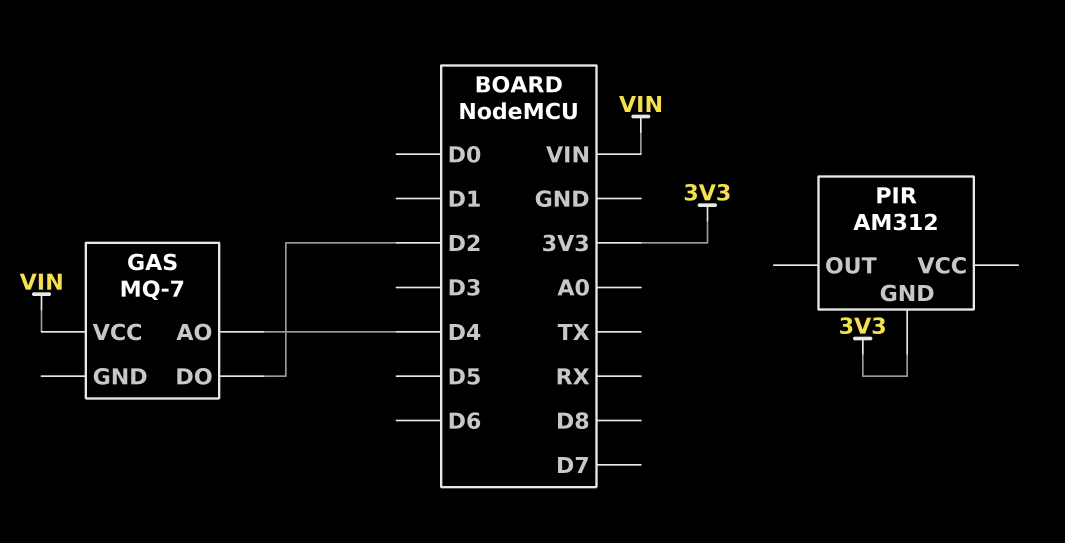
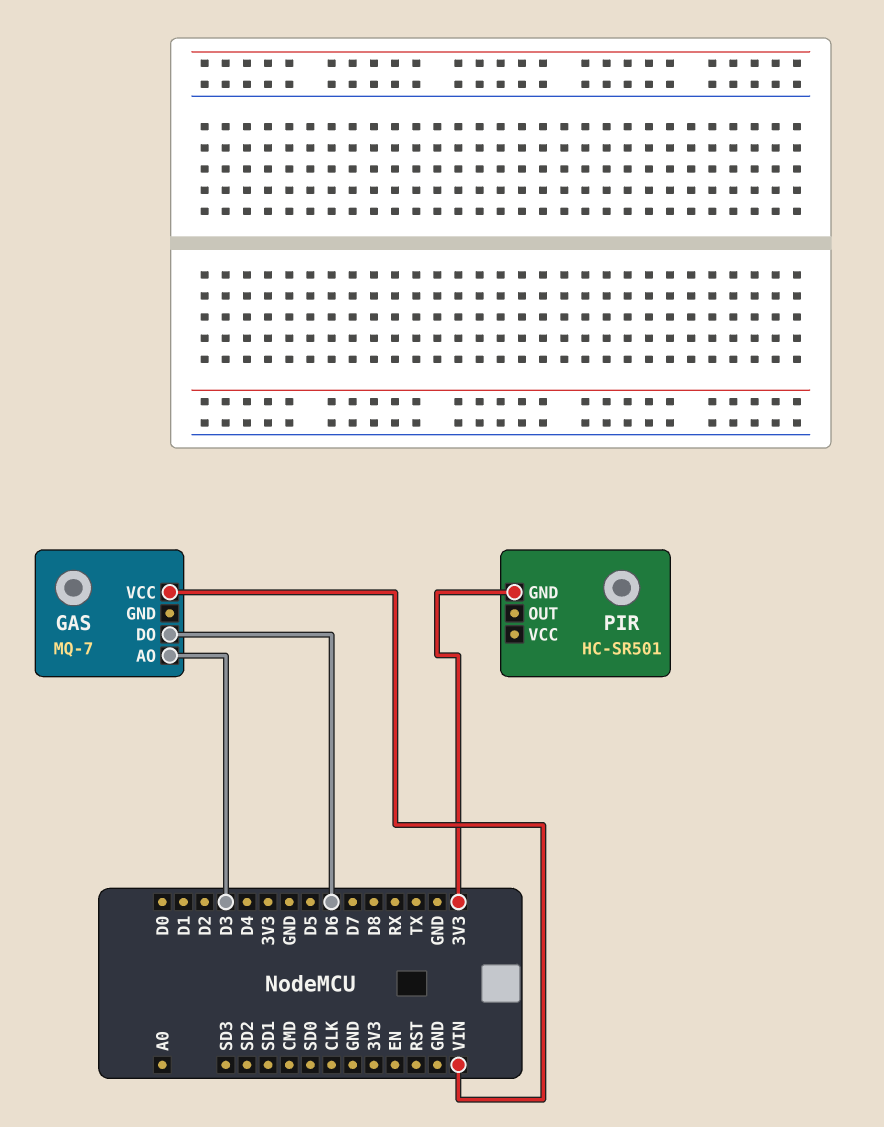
GAS pin AO: D4 -> D3
GAS pin DO: D2 -> D6
PIR: AM312 -> HC-SR501

